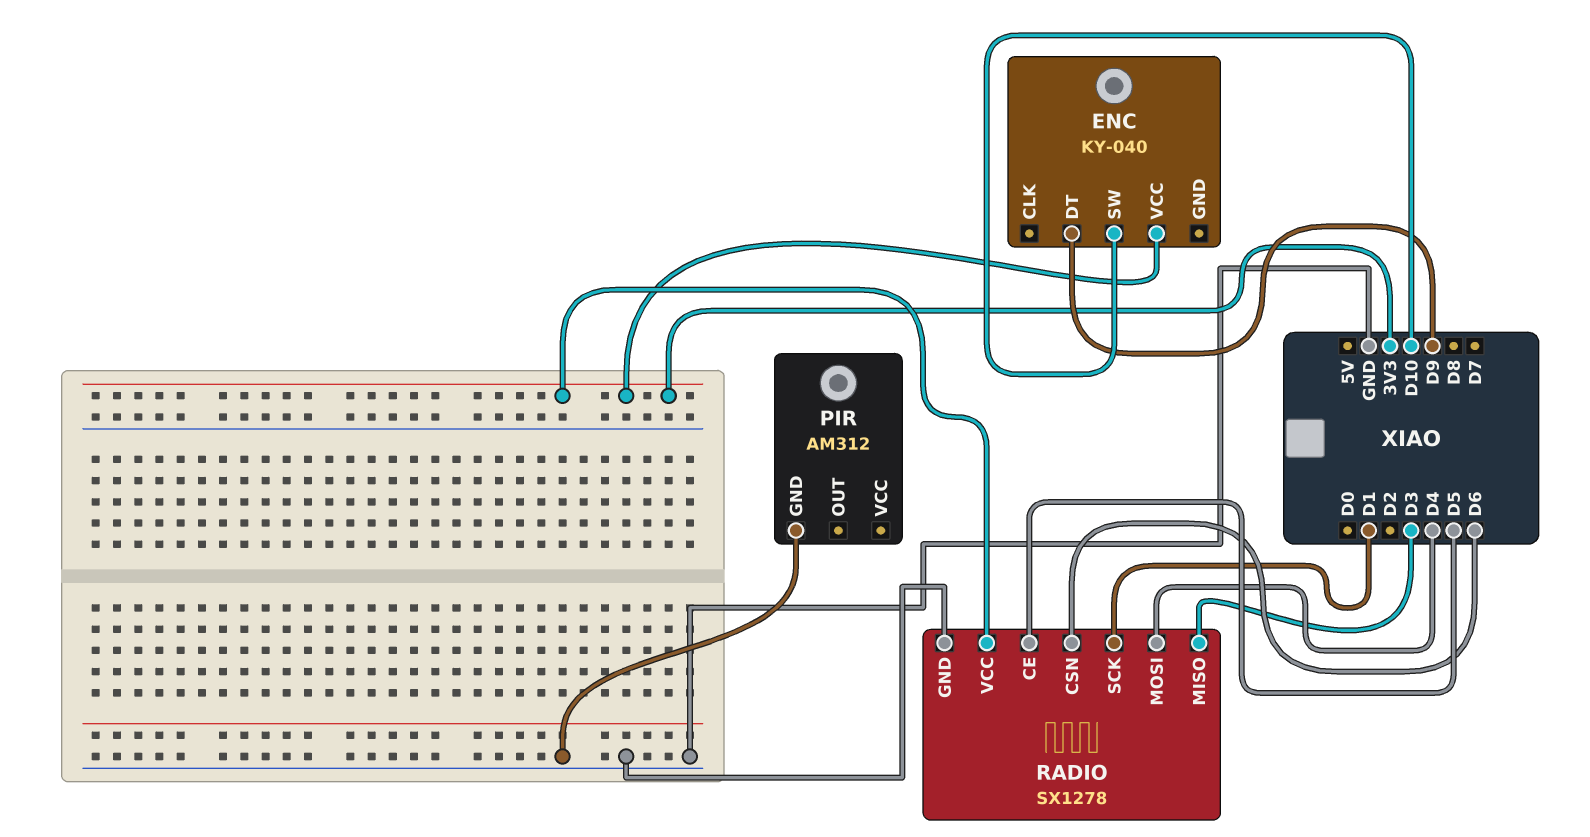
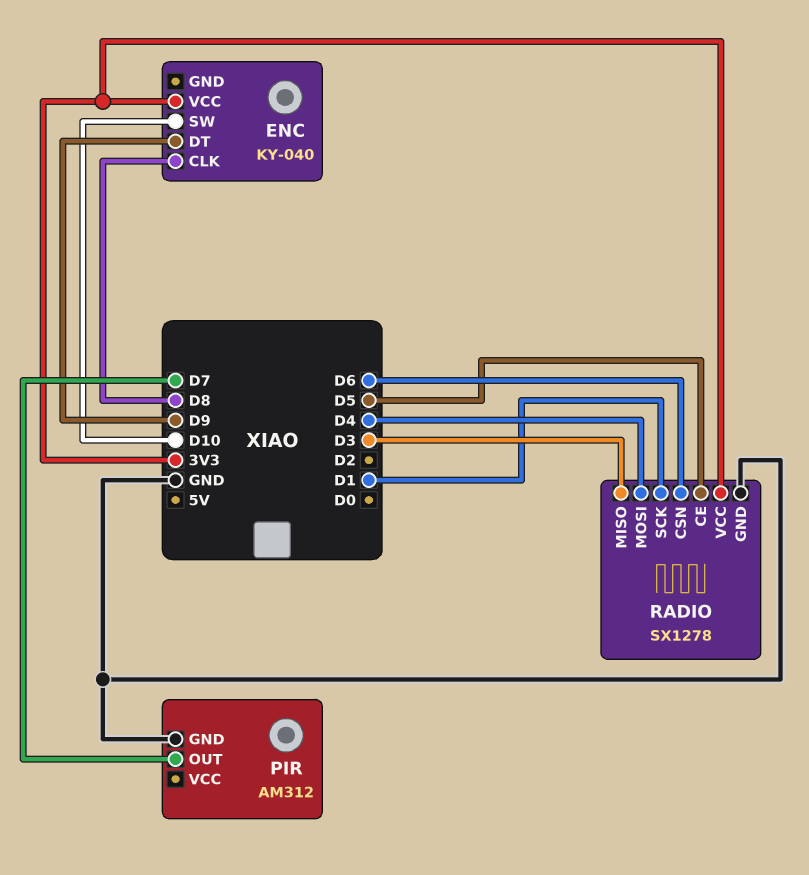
ENC pin CLK: none -> D8
PIR pin OUT: none -> D7

